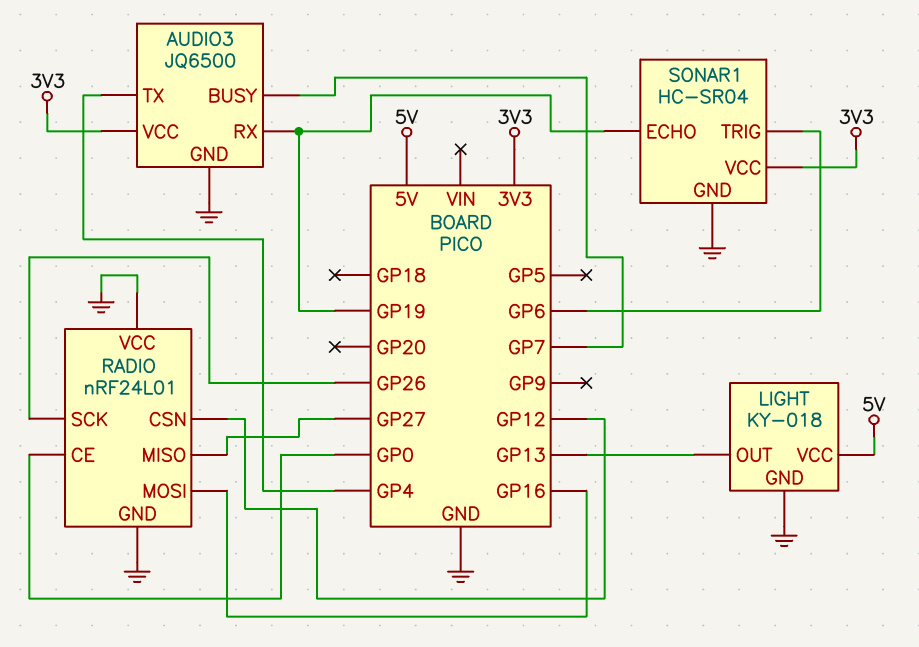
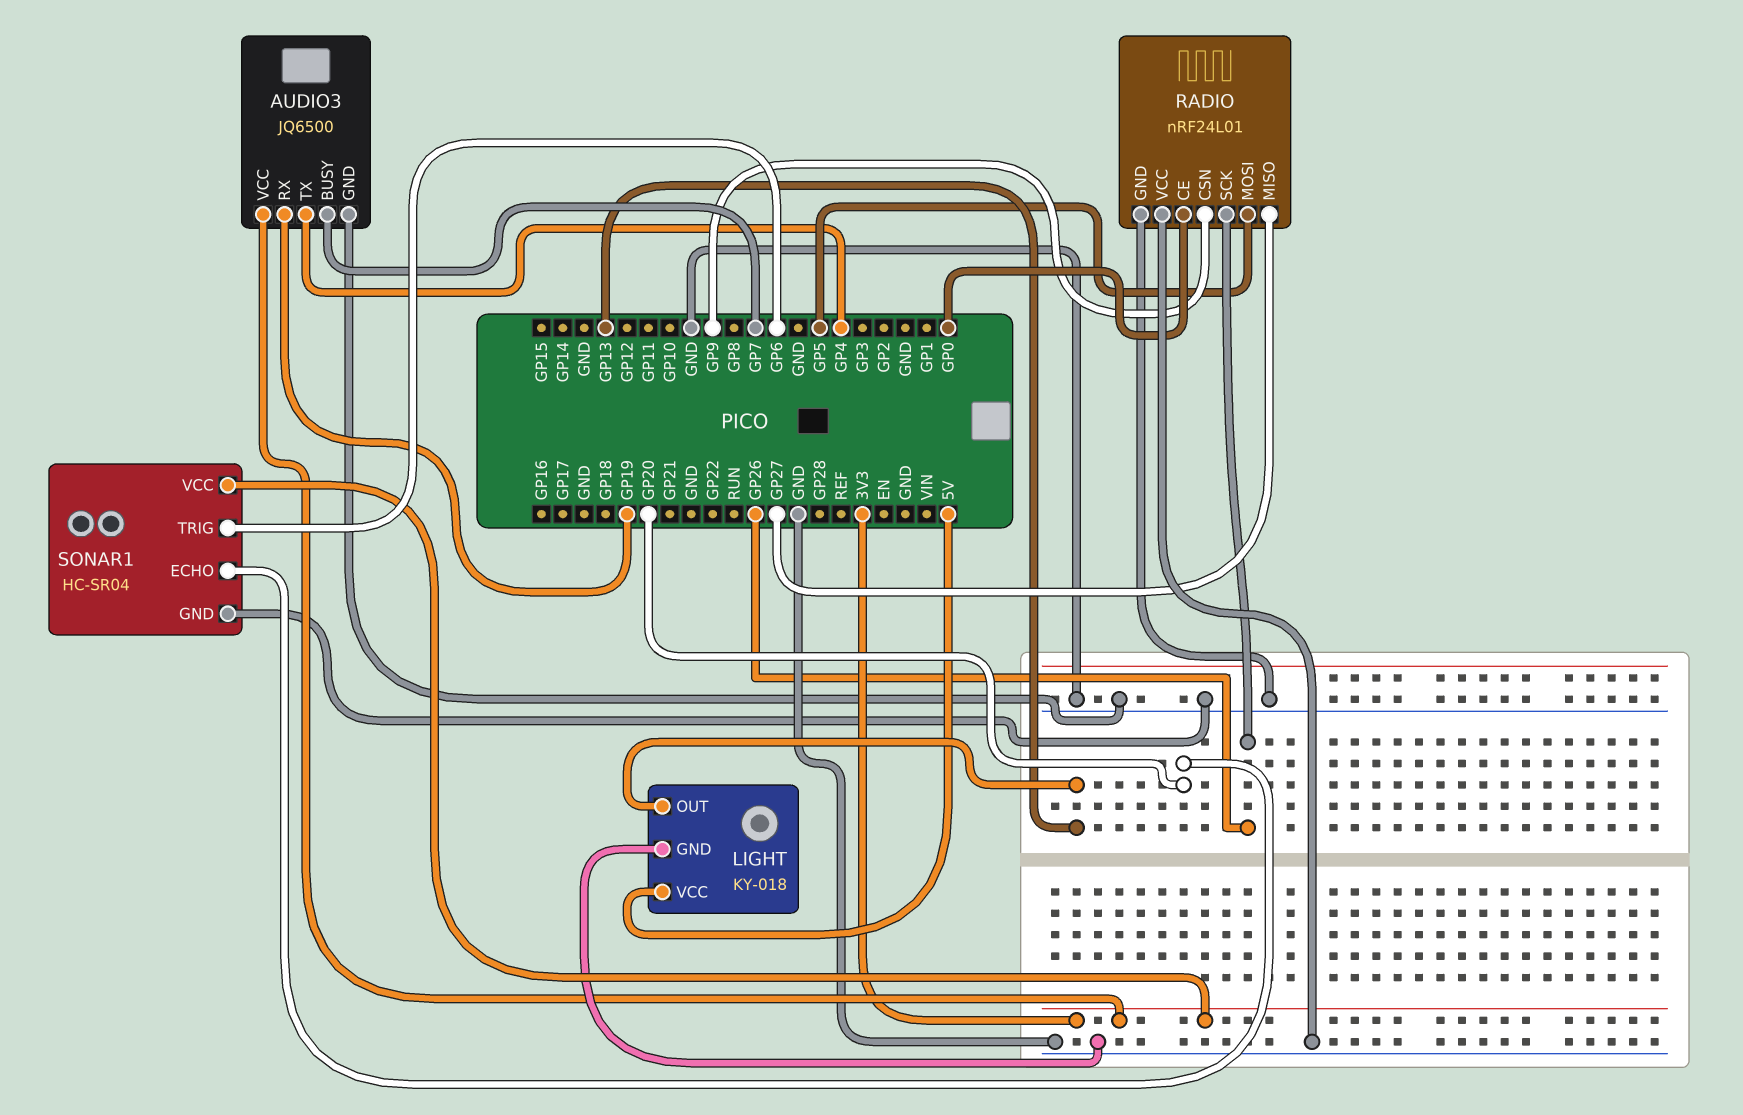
RADIO pin CSN: GP12 -> GP9
RADIO pin MOSI: GP16 -> GP5
SONAR1 pin ECHO: GP19 -> GP20

